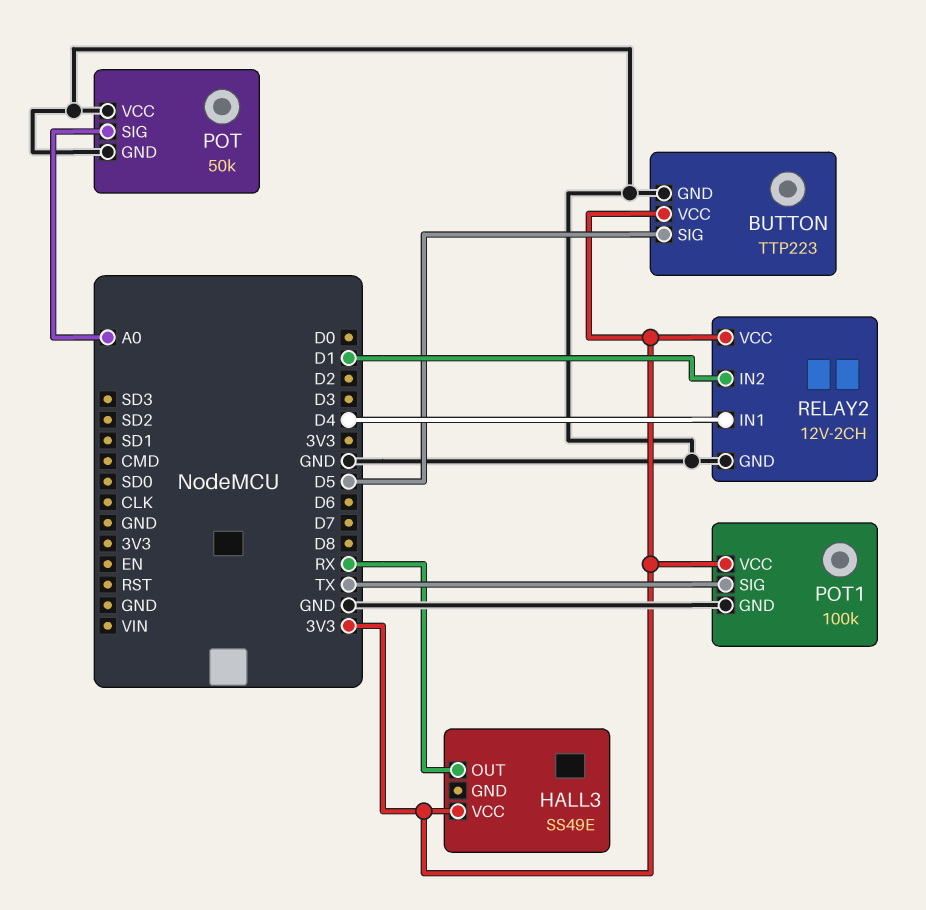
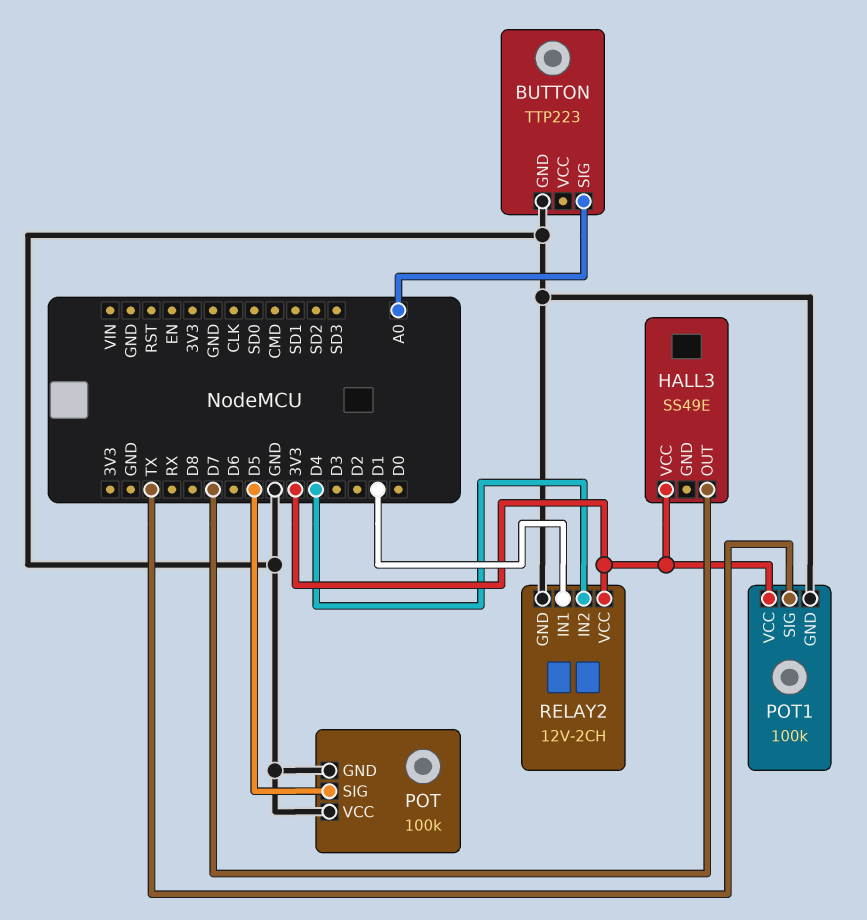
BUTTON pin SIG: D5 -> A0
BUTTON pin VCC: 3V3 -> none
HALL3 pin OUT: RX -> D7
POT: 50k -> 100k
POT pin SIG: A0 -> D5
RELAY2 pin IN1: D4 -> D1
RELAY2 pin IN2: D1 -> D4

